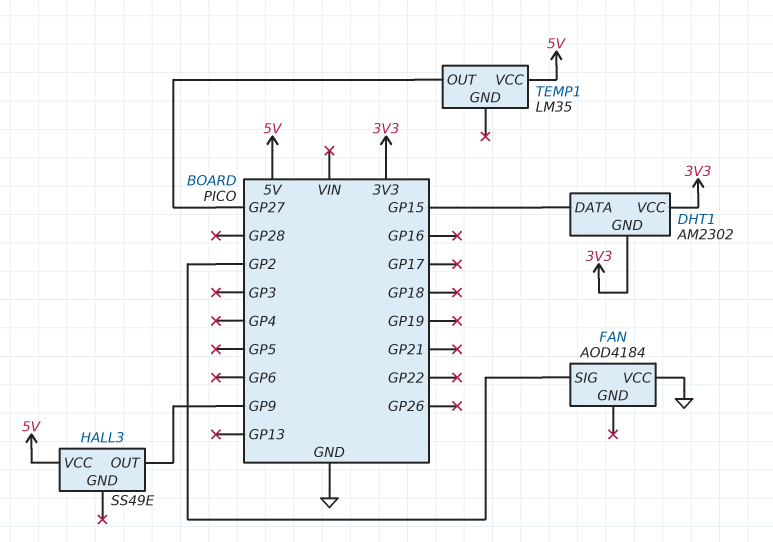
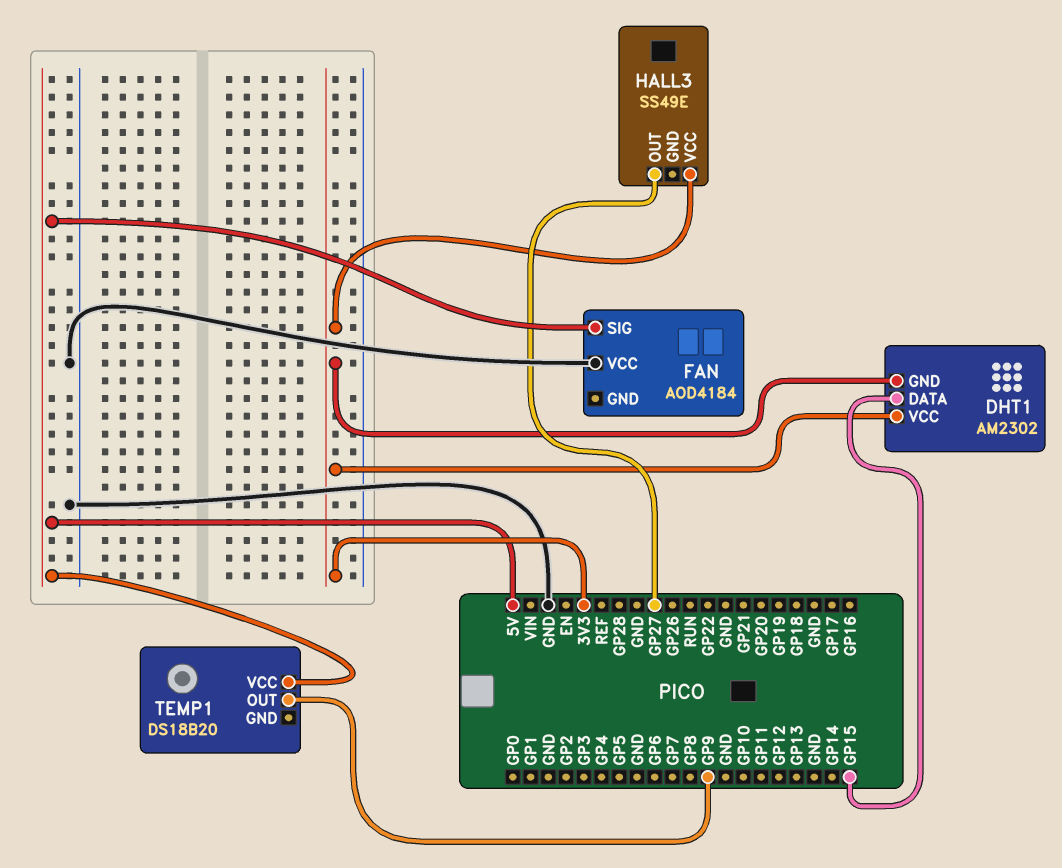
FAN pin SIG: GP2 -> 5V
HALL3 pin OUT: GP9 -> GP27
HALL3 pin VCC: 5V -> 3V3
TEMP1: LM35 -> DS18B20
TEMP1 pin OUT: GP27 -> GP9

